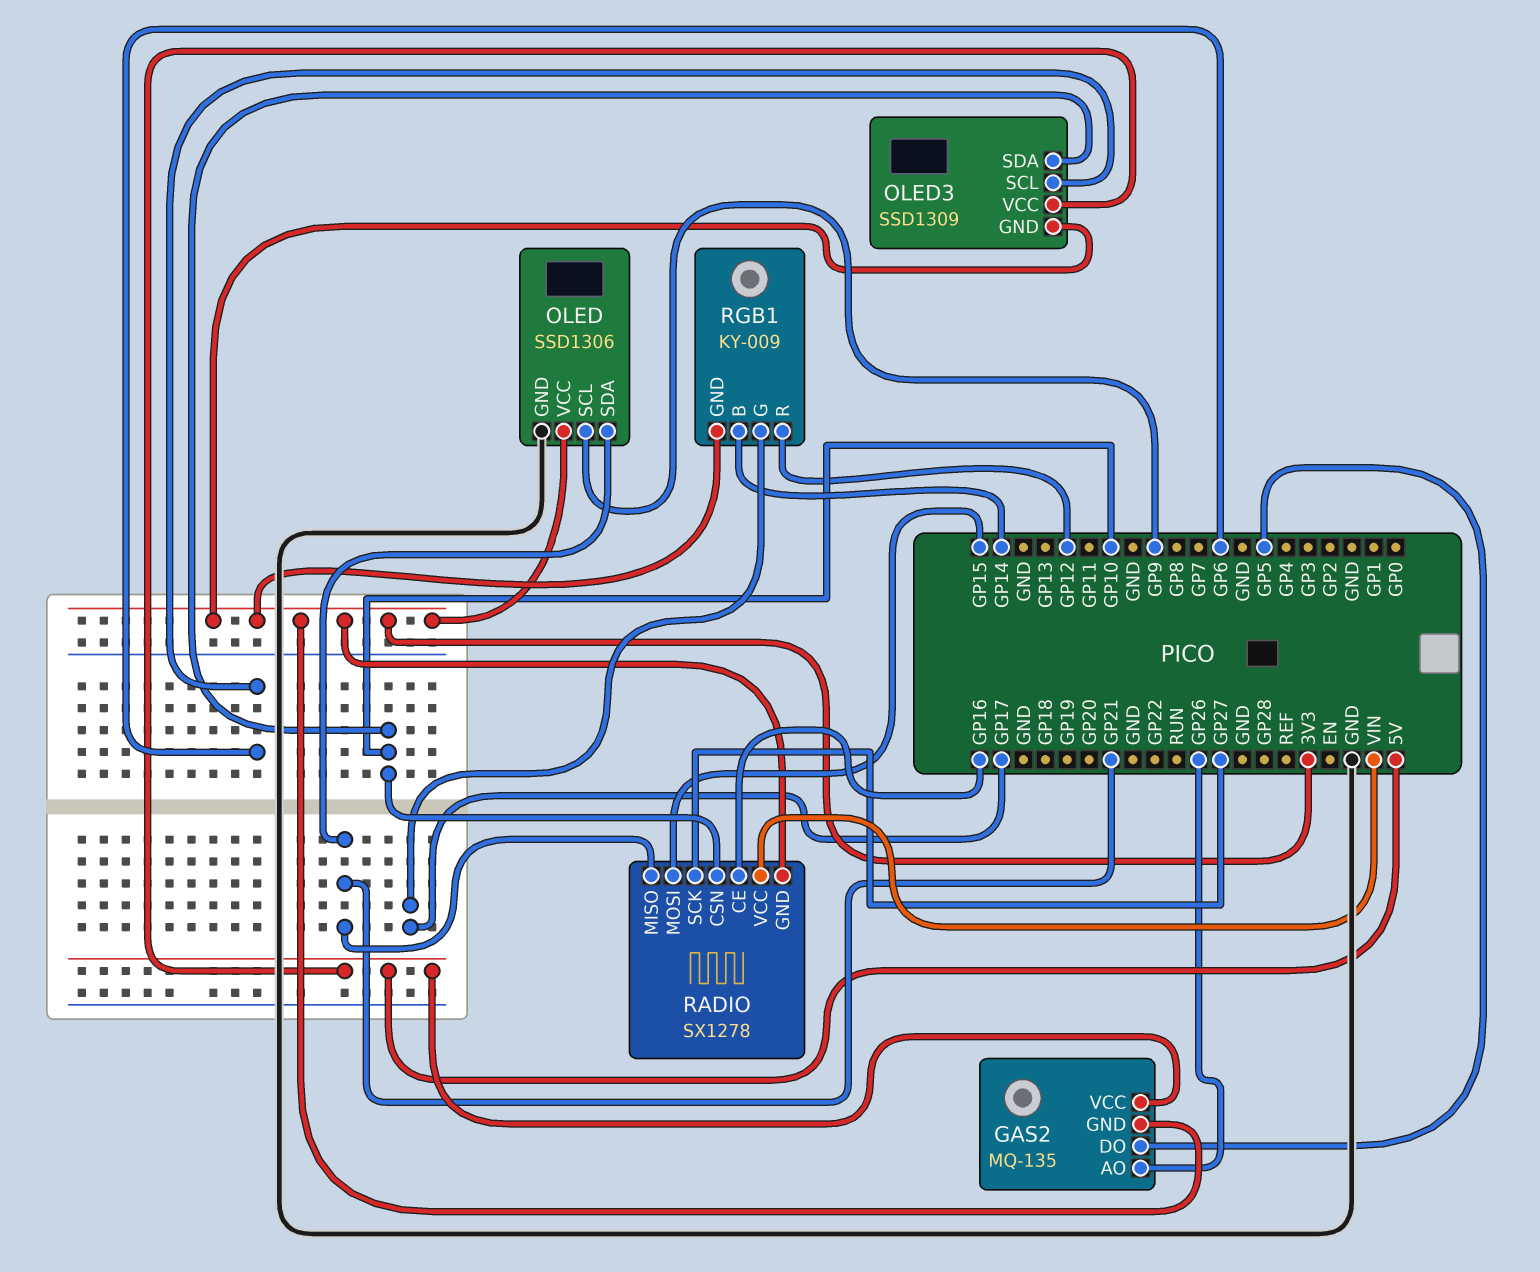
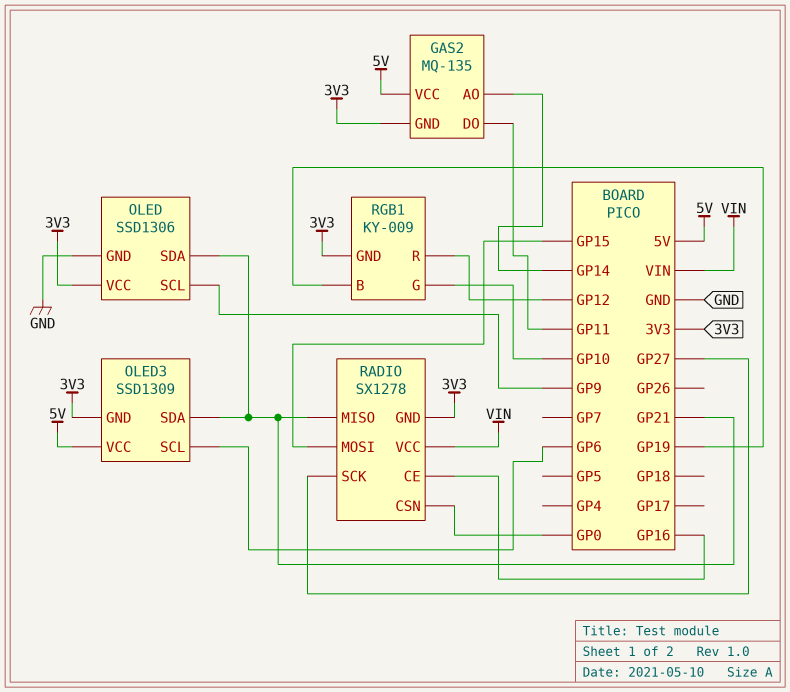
GAS2 pin AO: GP26 -> GP14
GAS2 pin DO: GP5 -> GP11
OLED3 pin SDA: GP10 -> GP21
RADIO pin CSN: GP10 -> GP0
RGB1 pin B: GP14 -> GP19
RGB1 pin G: GP17 -> GP10

